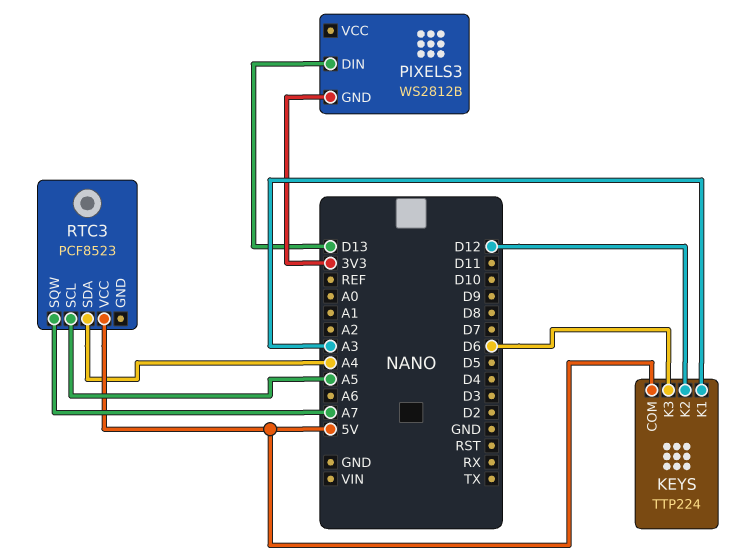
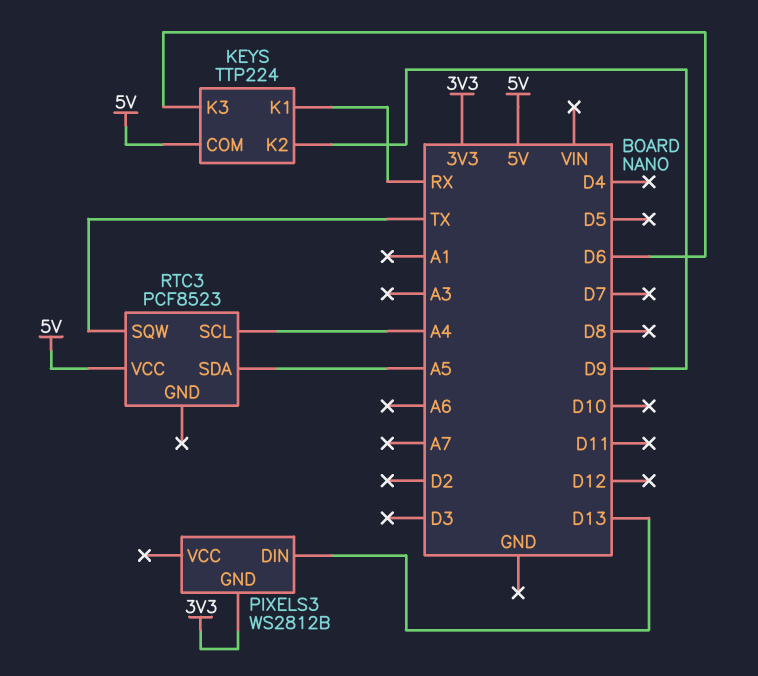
KEYS pin K1: A3 -> RX
KEYS pin K2: D12 -> D9
RTC3 pin SCL: A5 -> A4
RTC3 pin SDA: A4 -> A5
RTC3 pin SQW: A7 -> TX

